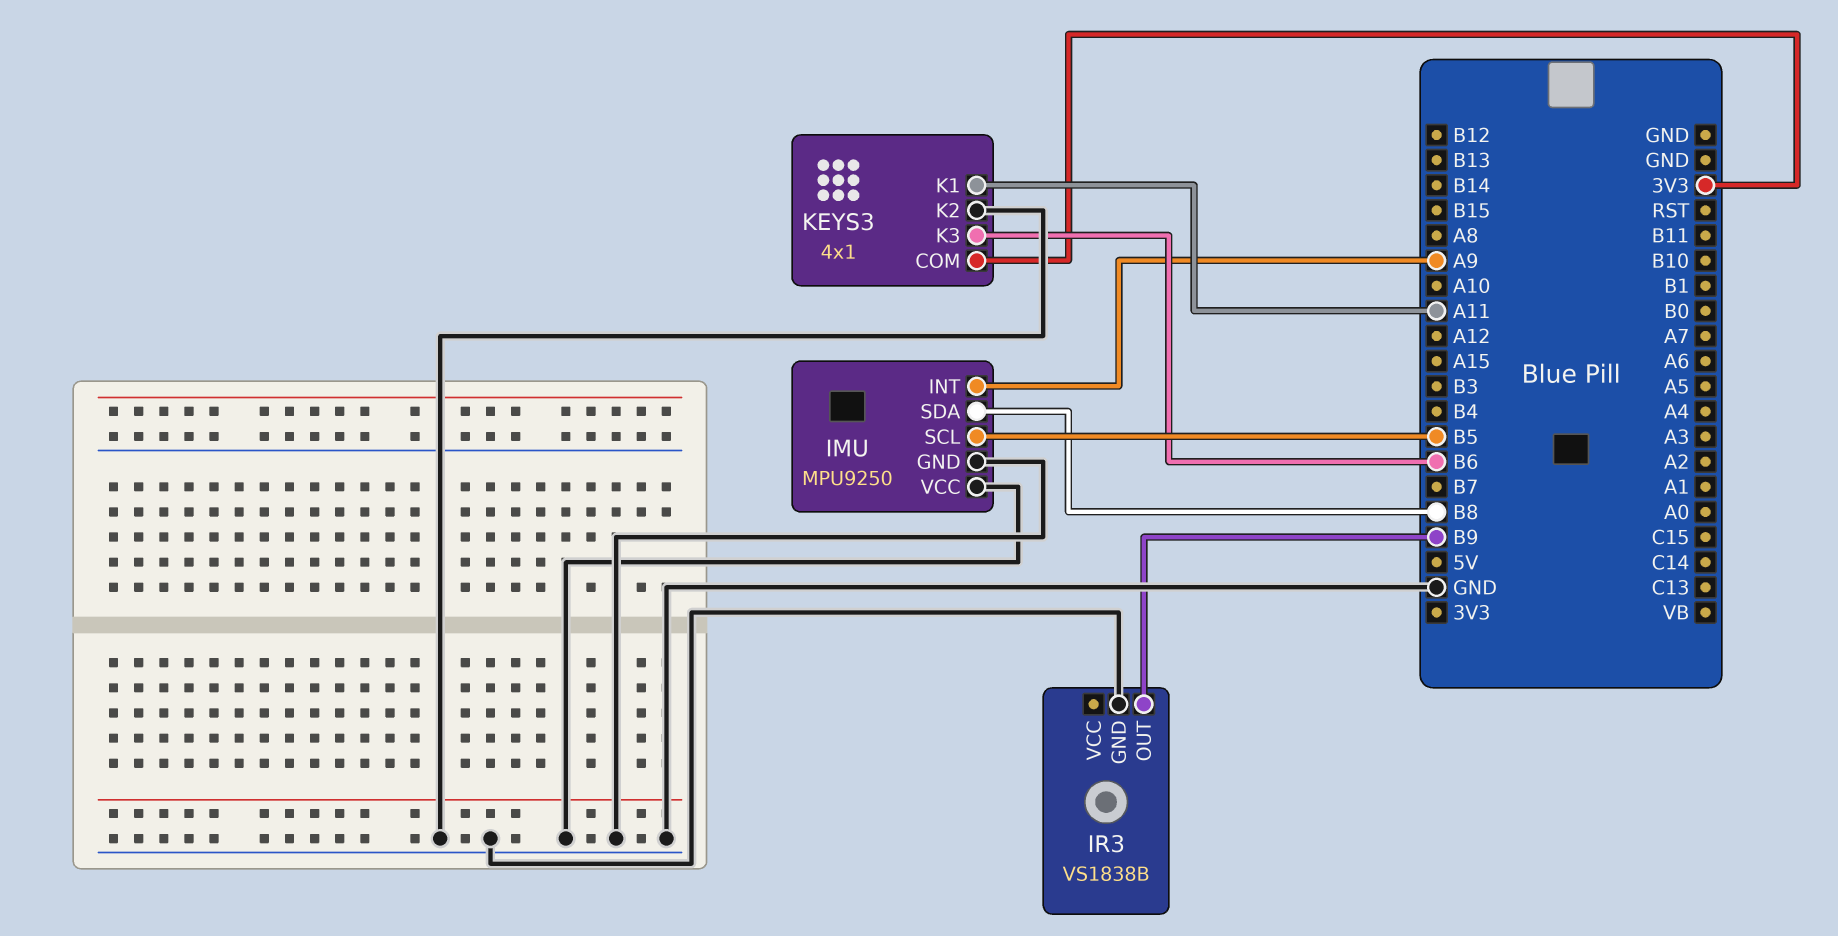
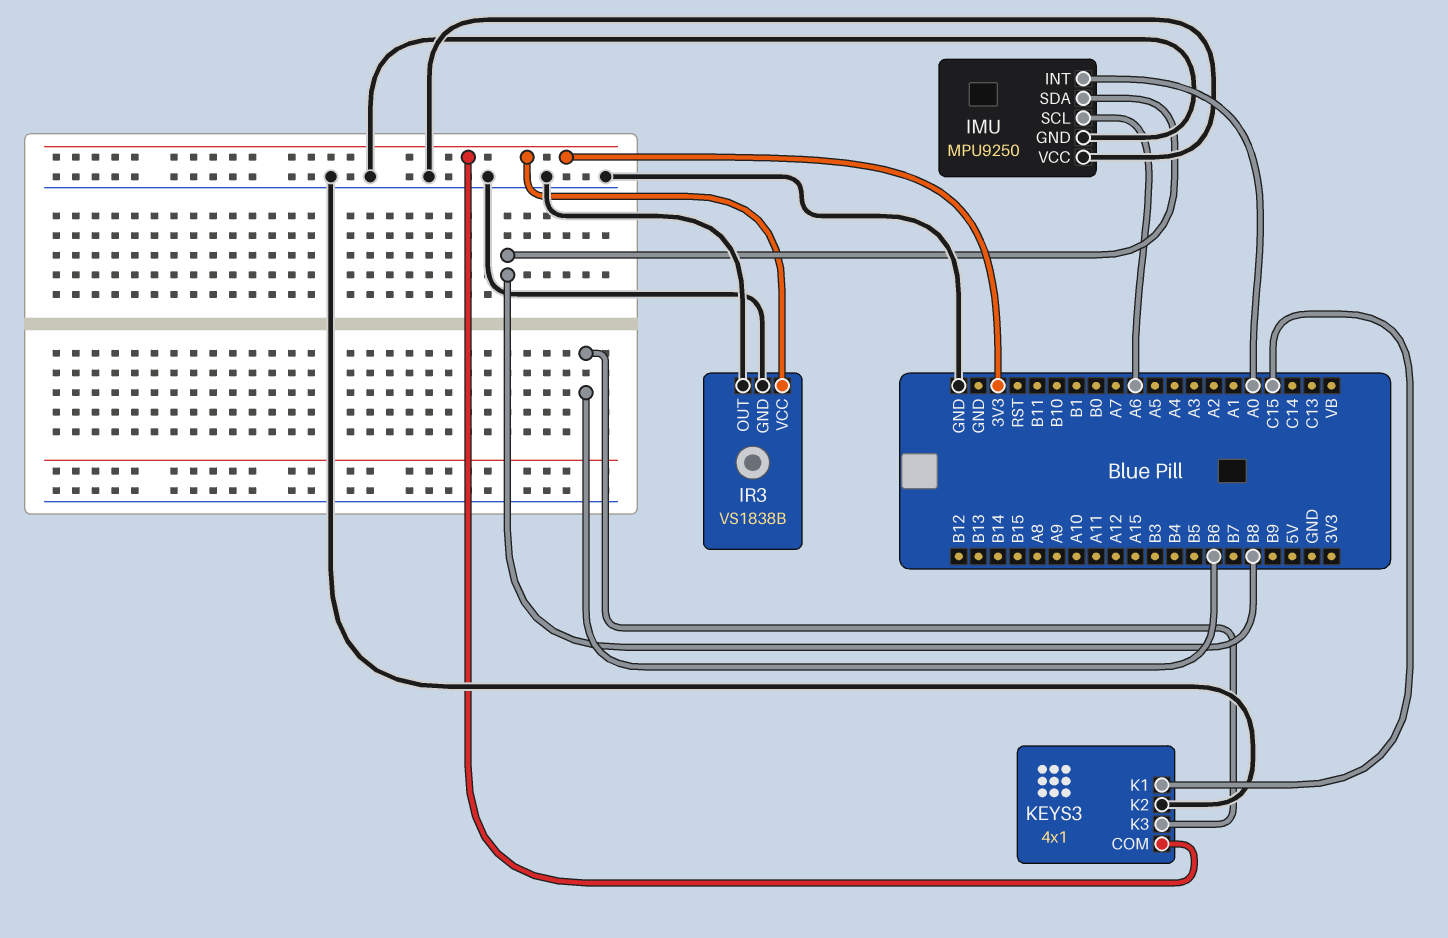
IMU pin INT: A9 -> A0
IMU pin SCL: B5 -> A6
IR3 pin OUT: B9 -> GND
IR3 pin VCC: none -> 3V3
KEYS3 pin K1: A11 -> C15

